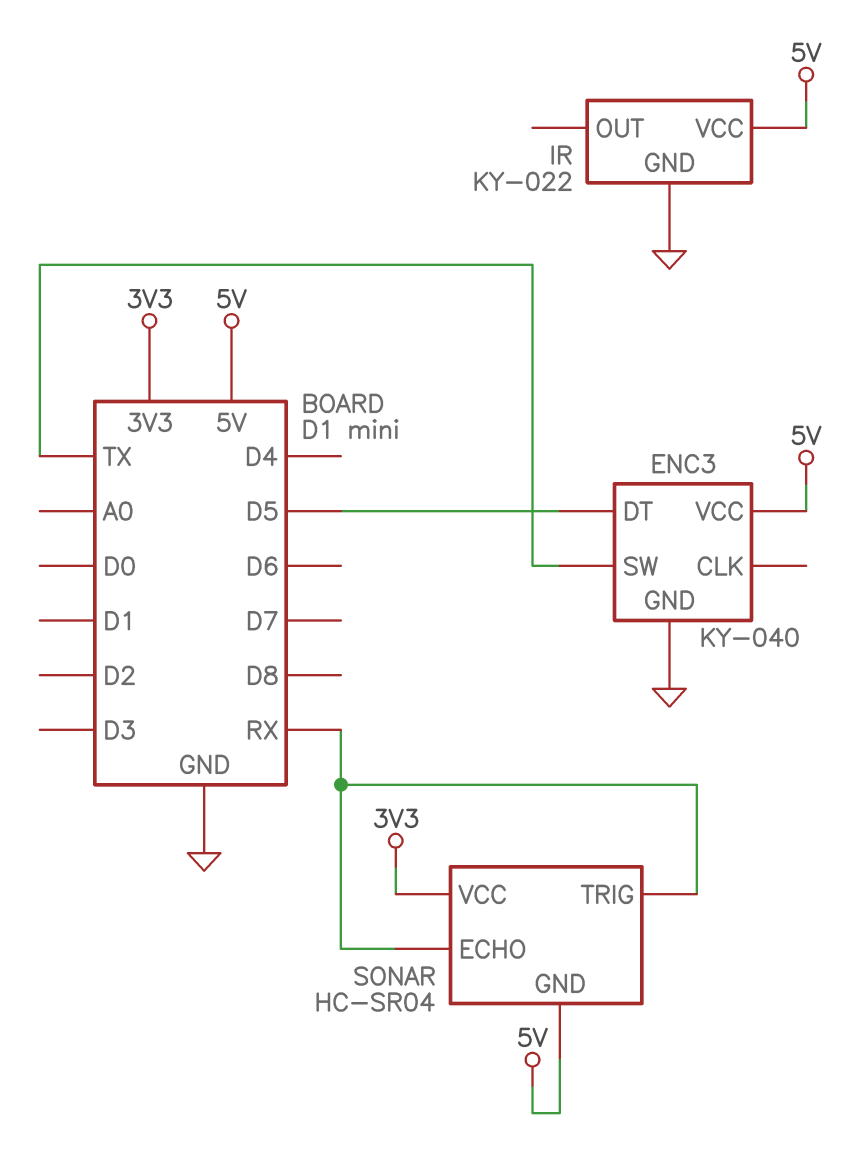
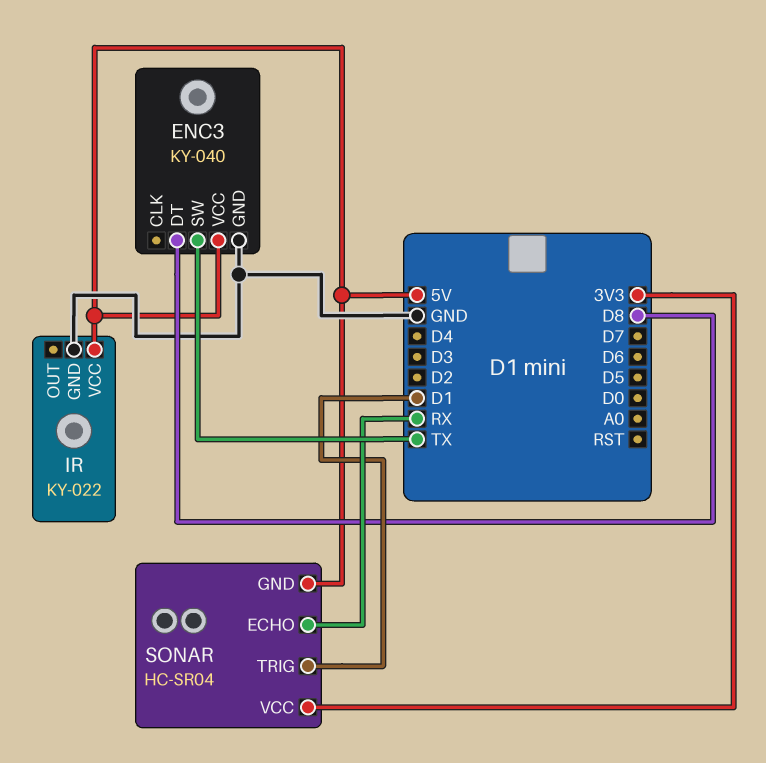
ENC3 pin DT: D5 -> D8
SONAR pin TRIG: RX -> D1

